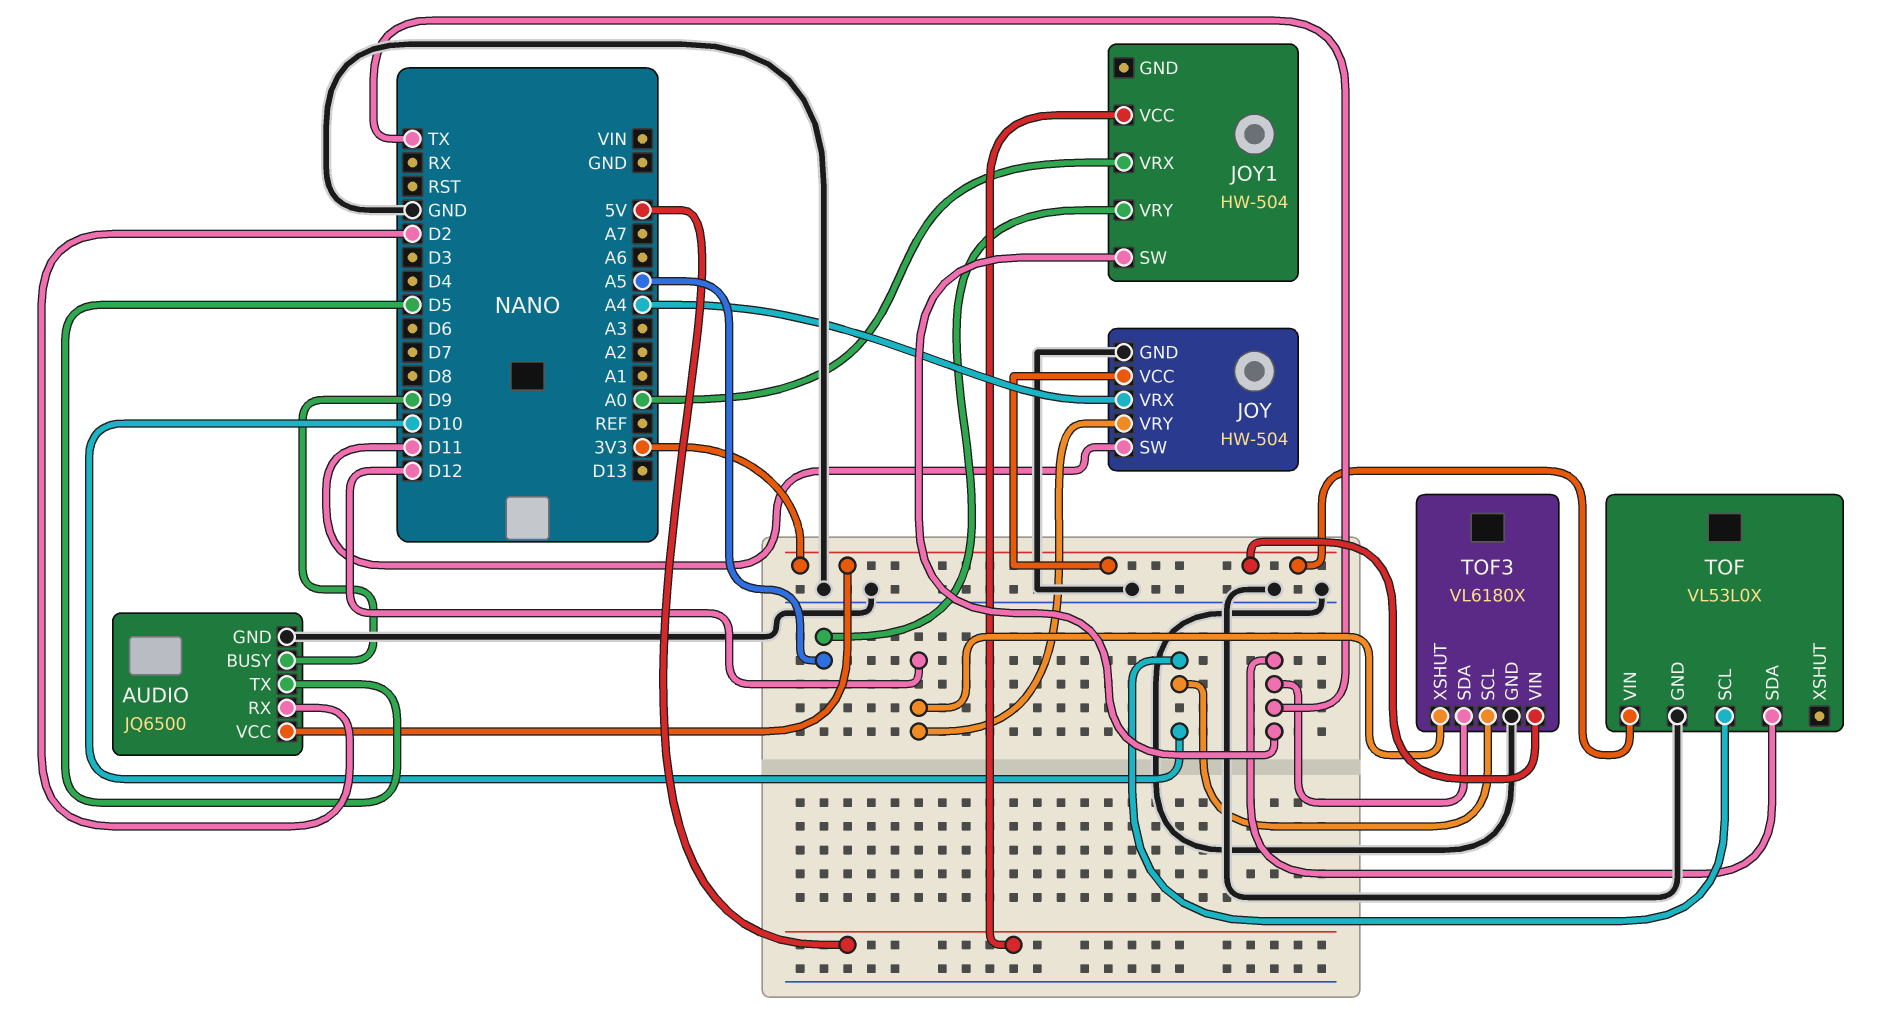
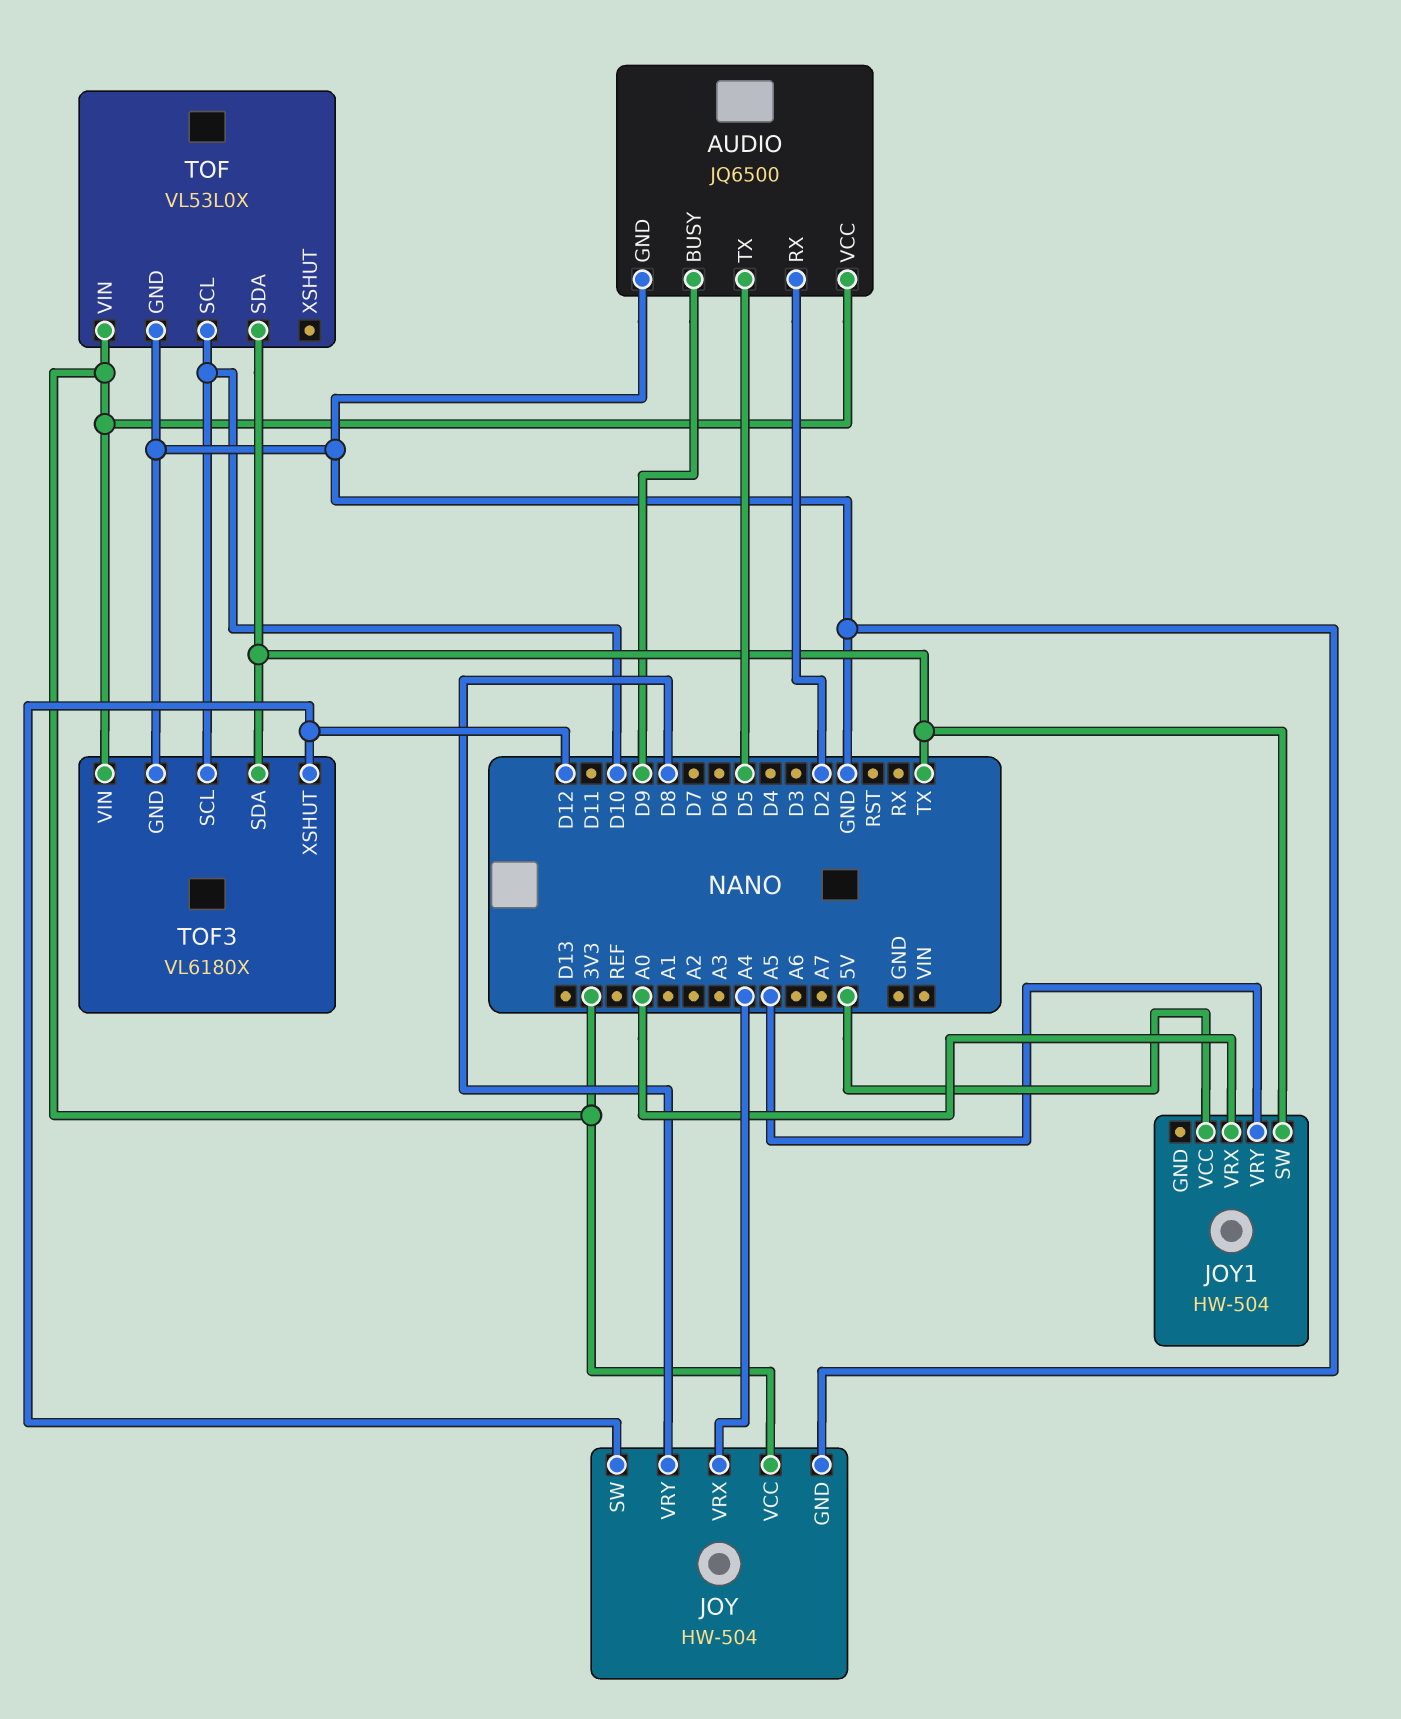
JOY pin SW: D11 -> D12
JOY pin VRY: D12 -> D8

